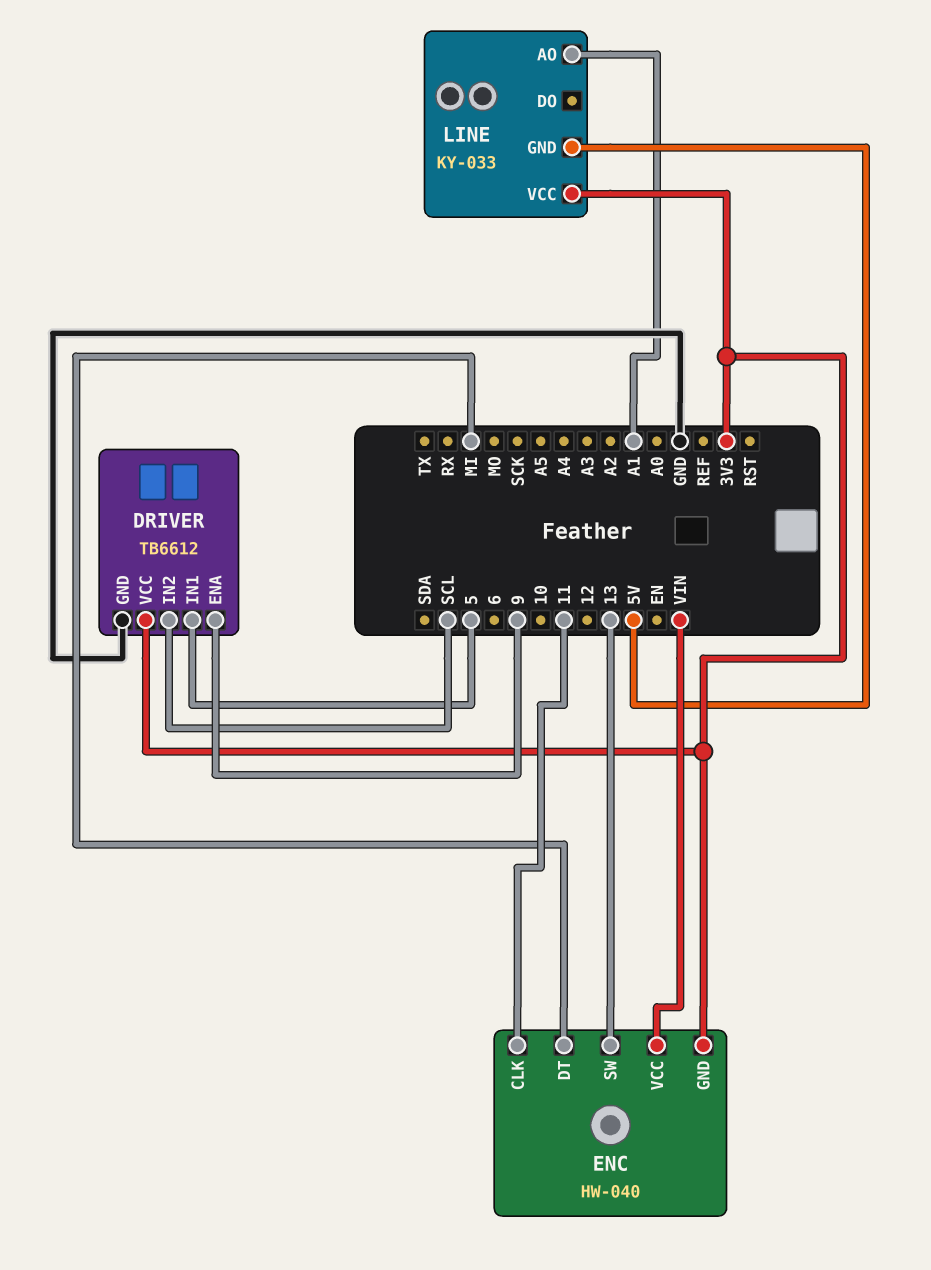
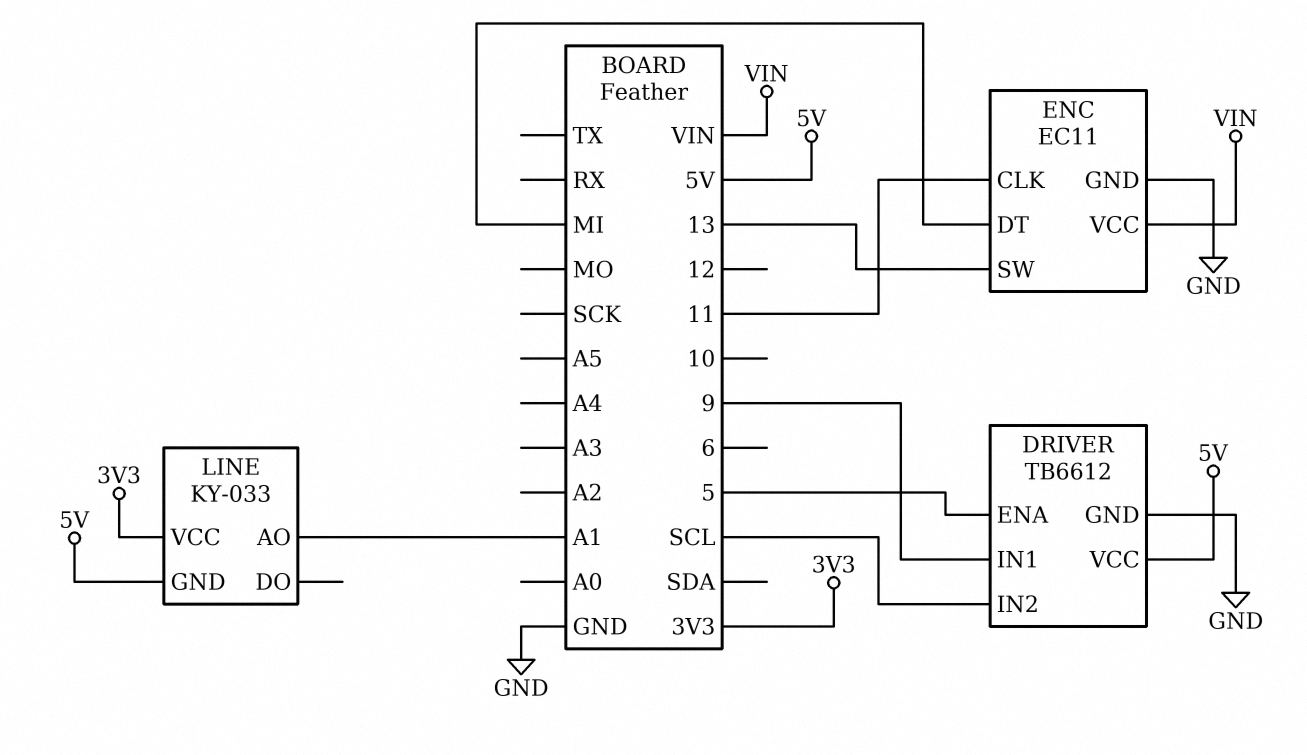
DRIVER pin ENA: 9 -> 5
DRIVER pin IN1: 5 -> 9
DRIVER pin VCC: 3V3 -> 5V
ENC: HW-040 -> EC11
ENC pin GND: 3V3 -> GND

